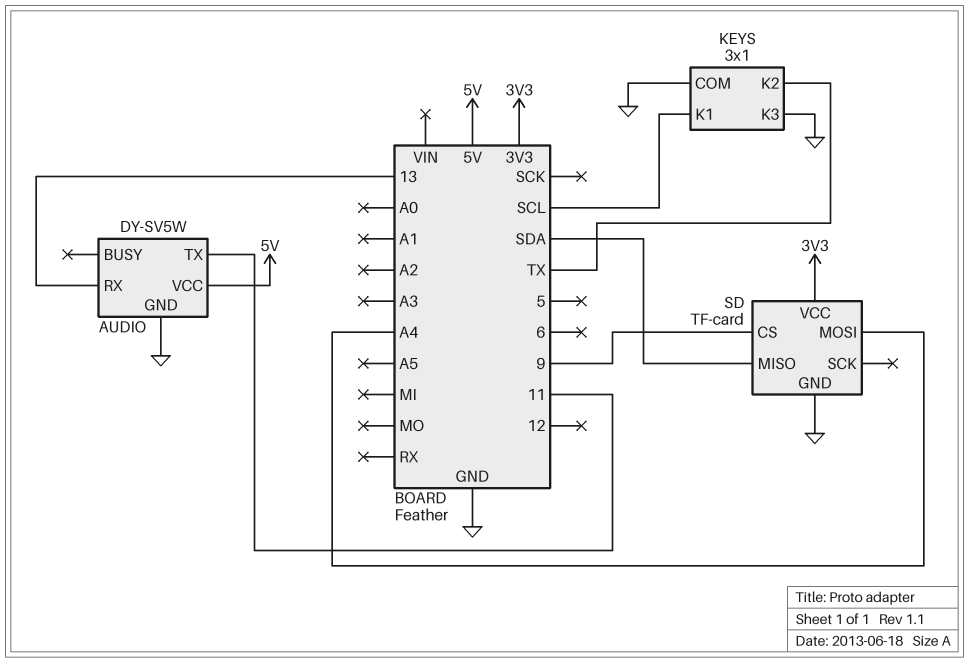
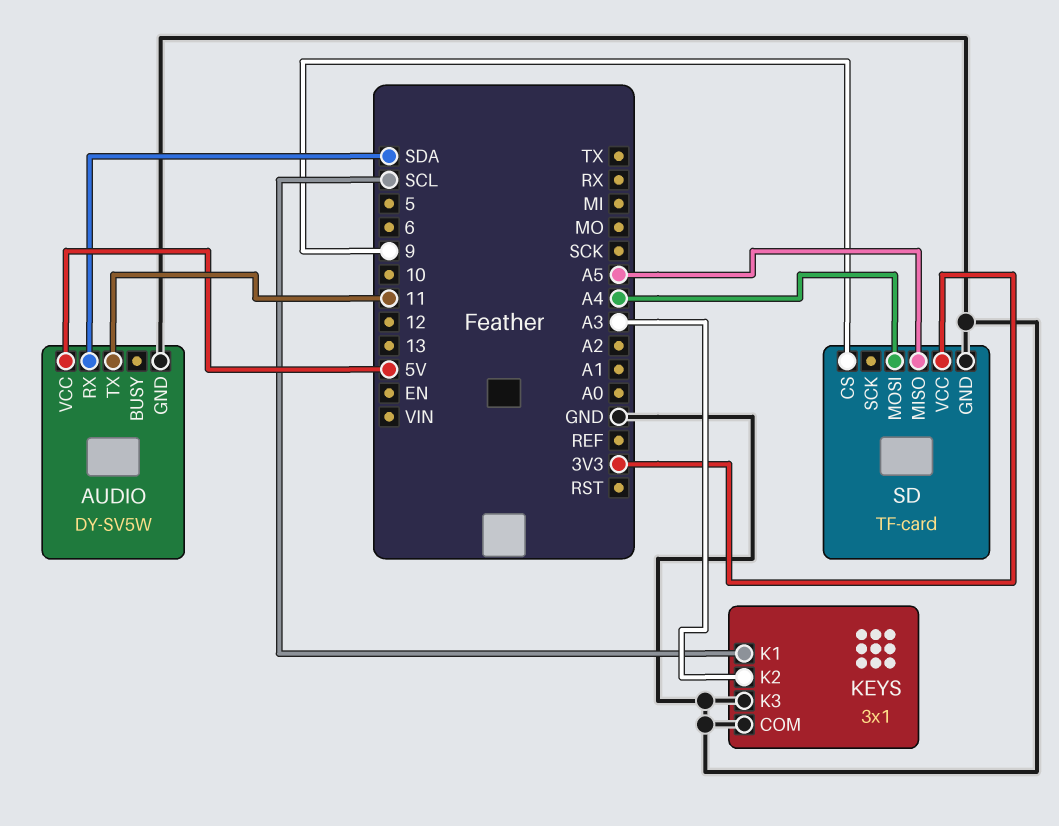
AUDIO pin RX: 13 -> SDA
KEYS pin K2: TX -> A3
SD pin MISO: SDA -> A5

